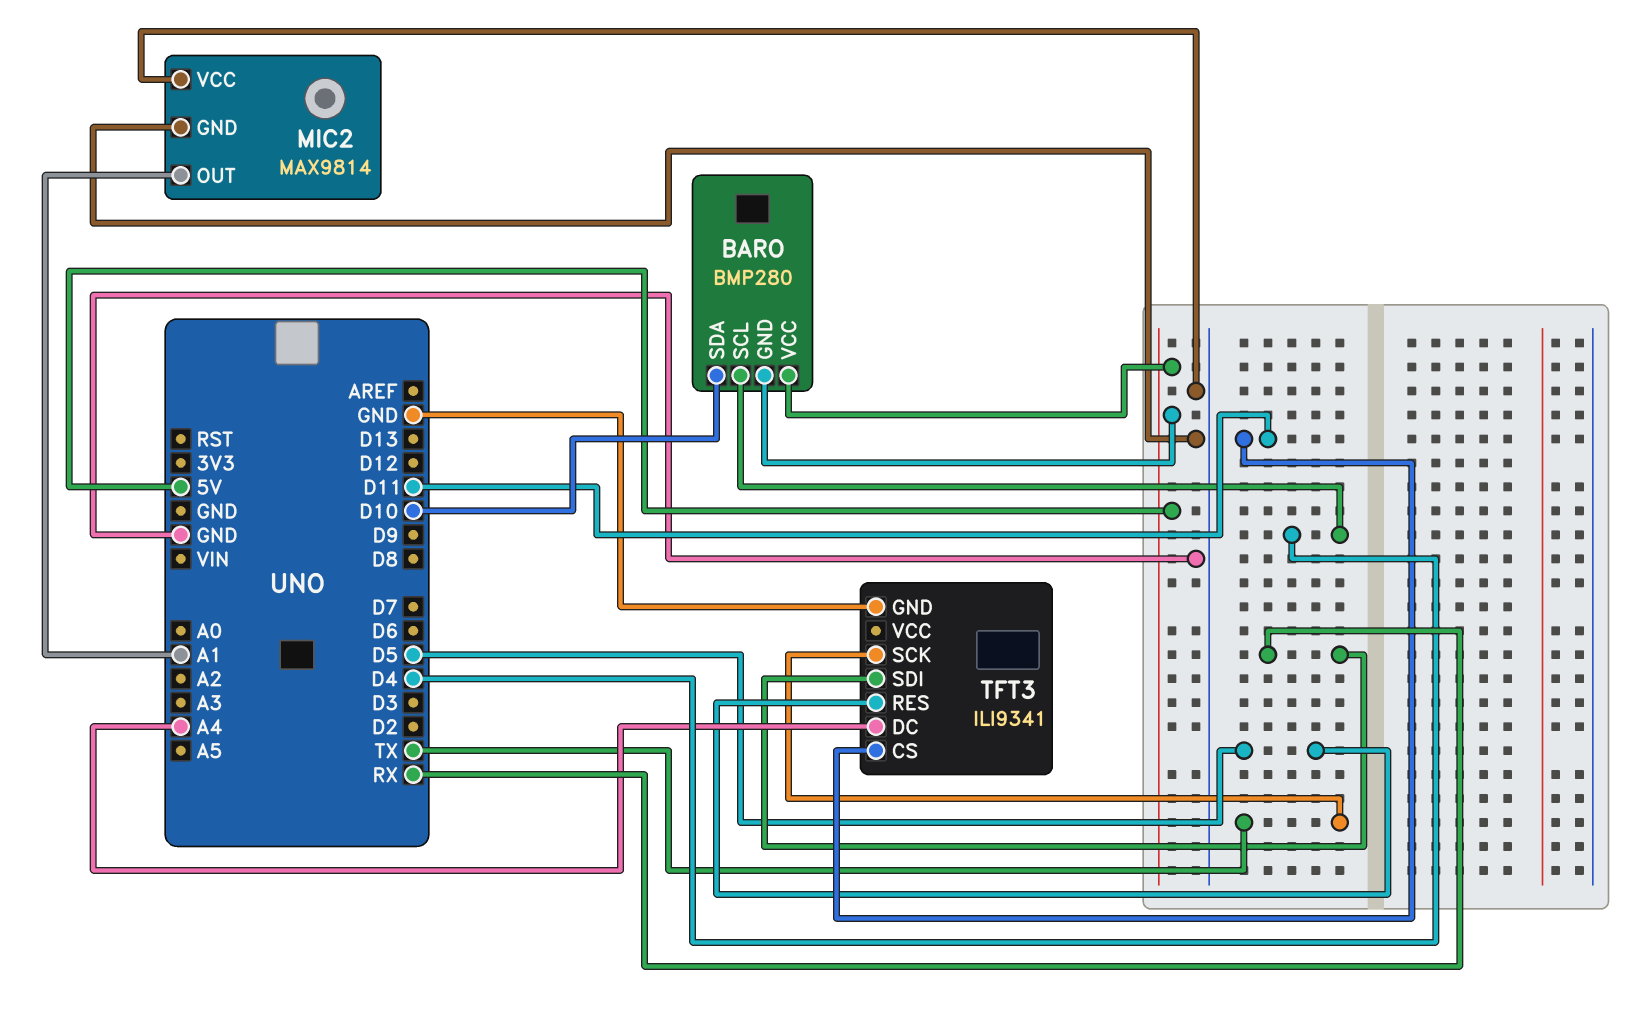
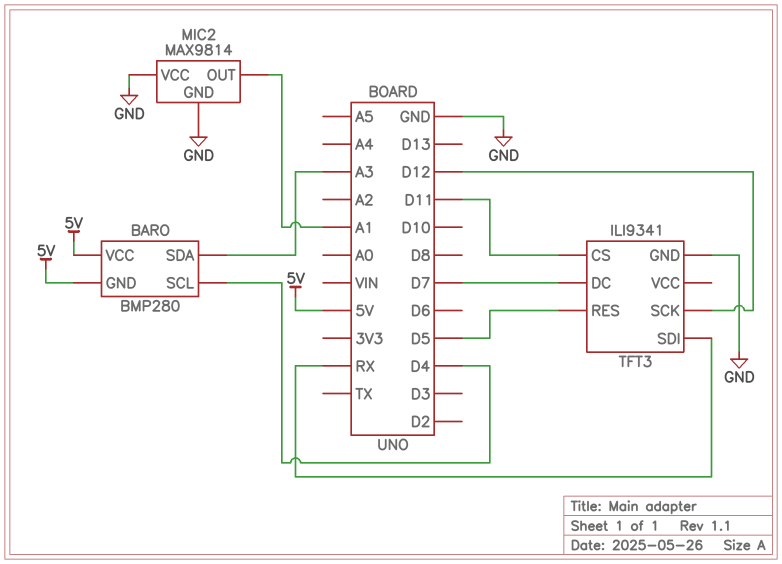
BARO pin SDA: D10 -> A3
TFT3 pin DC: A4 -> D7
TFT3 pin SCK: TX -> D12

